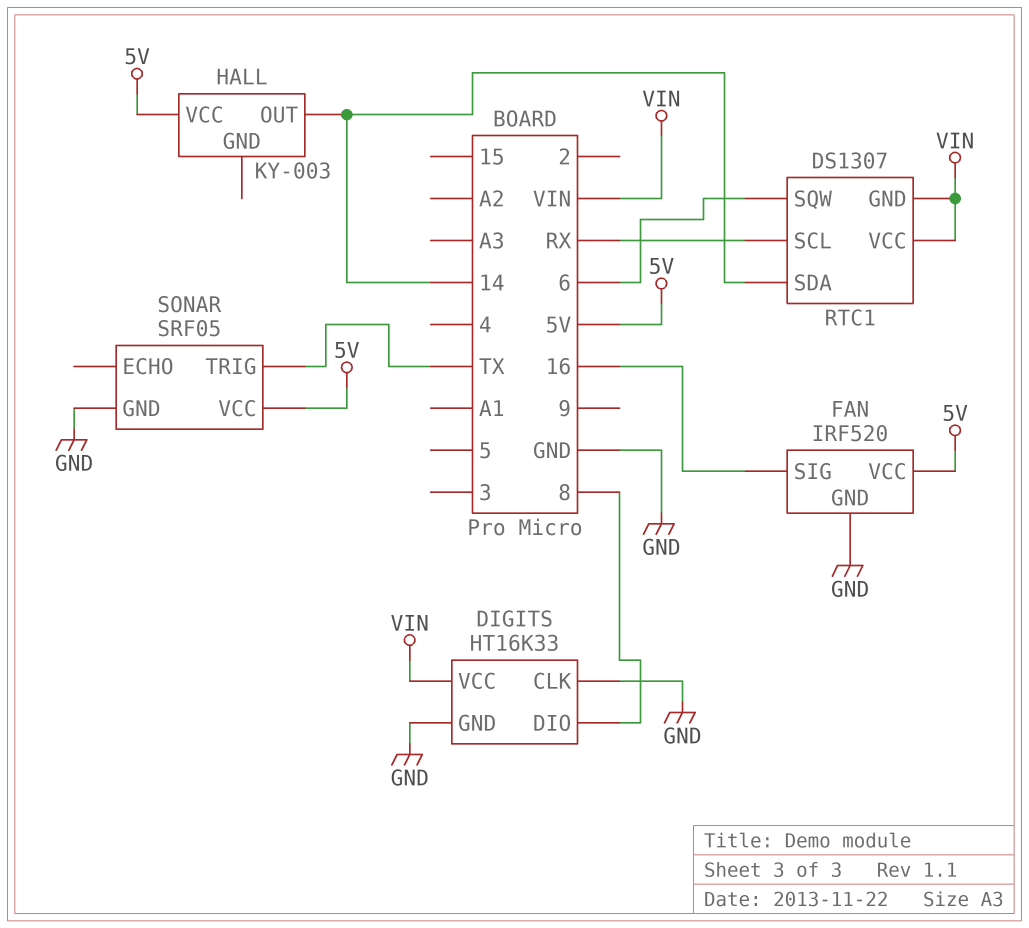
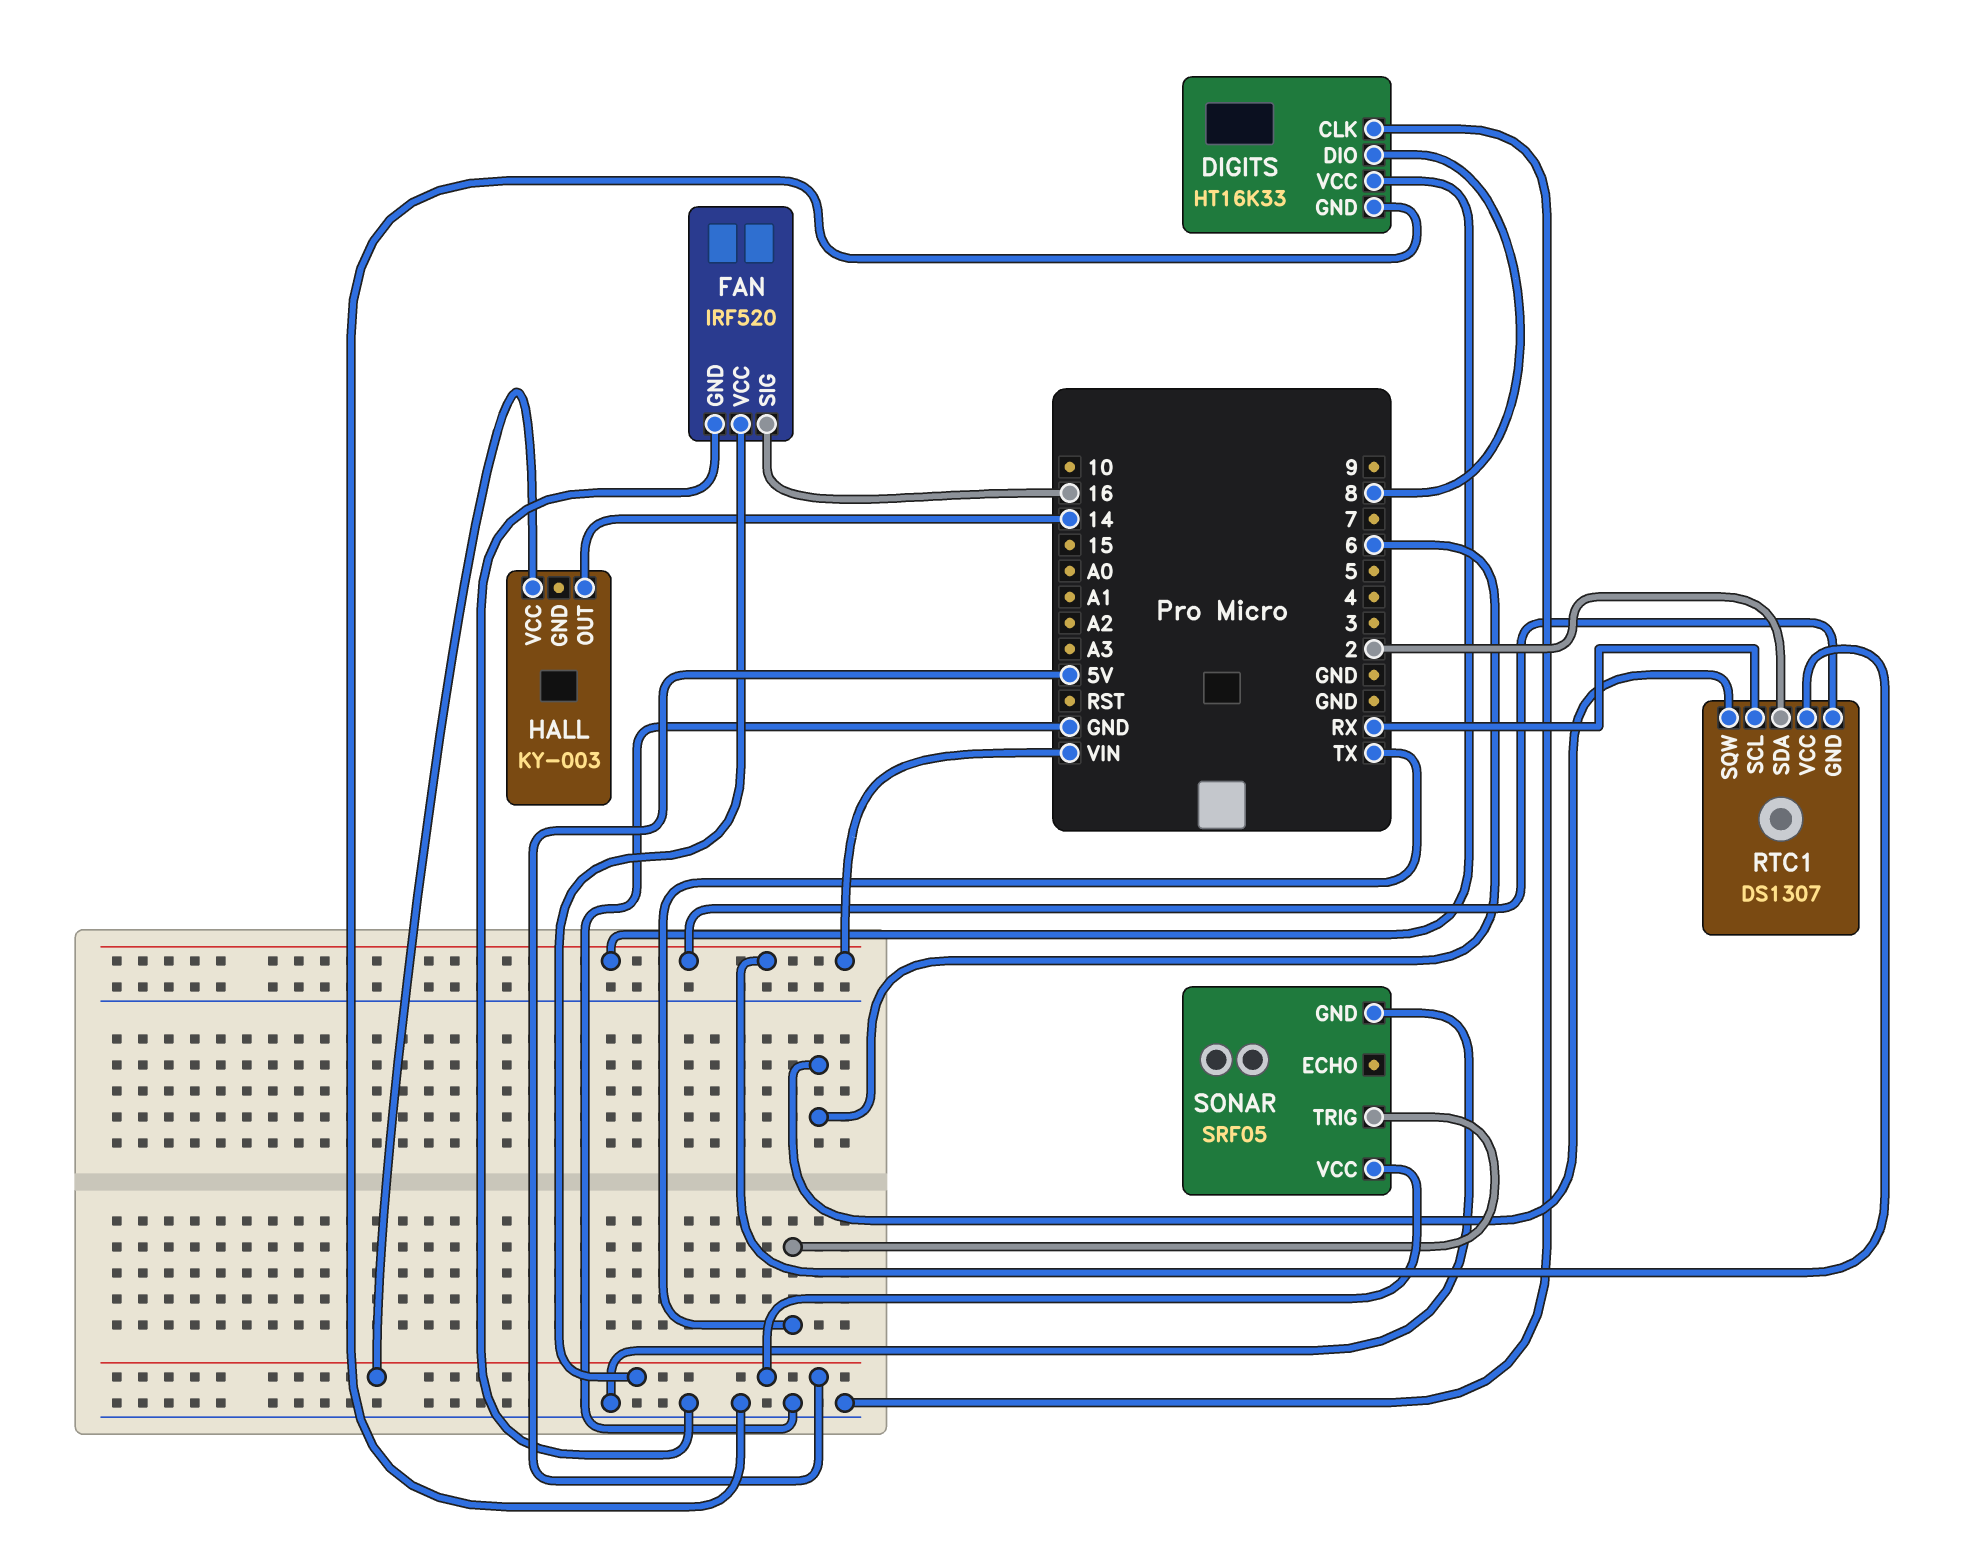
RTC1 pin SDA: 14 -> 2

